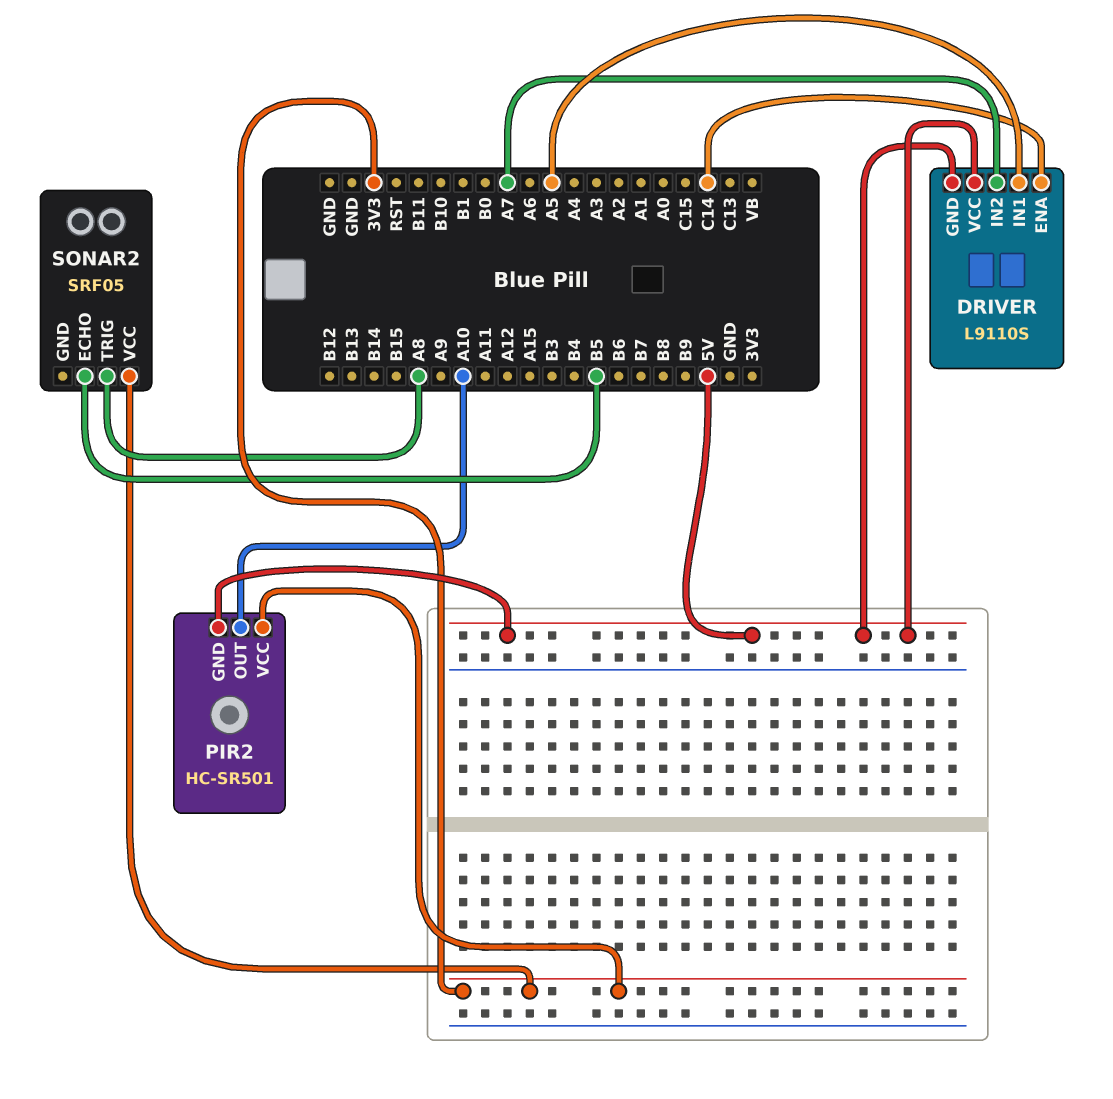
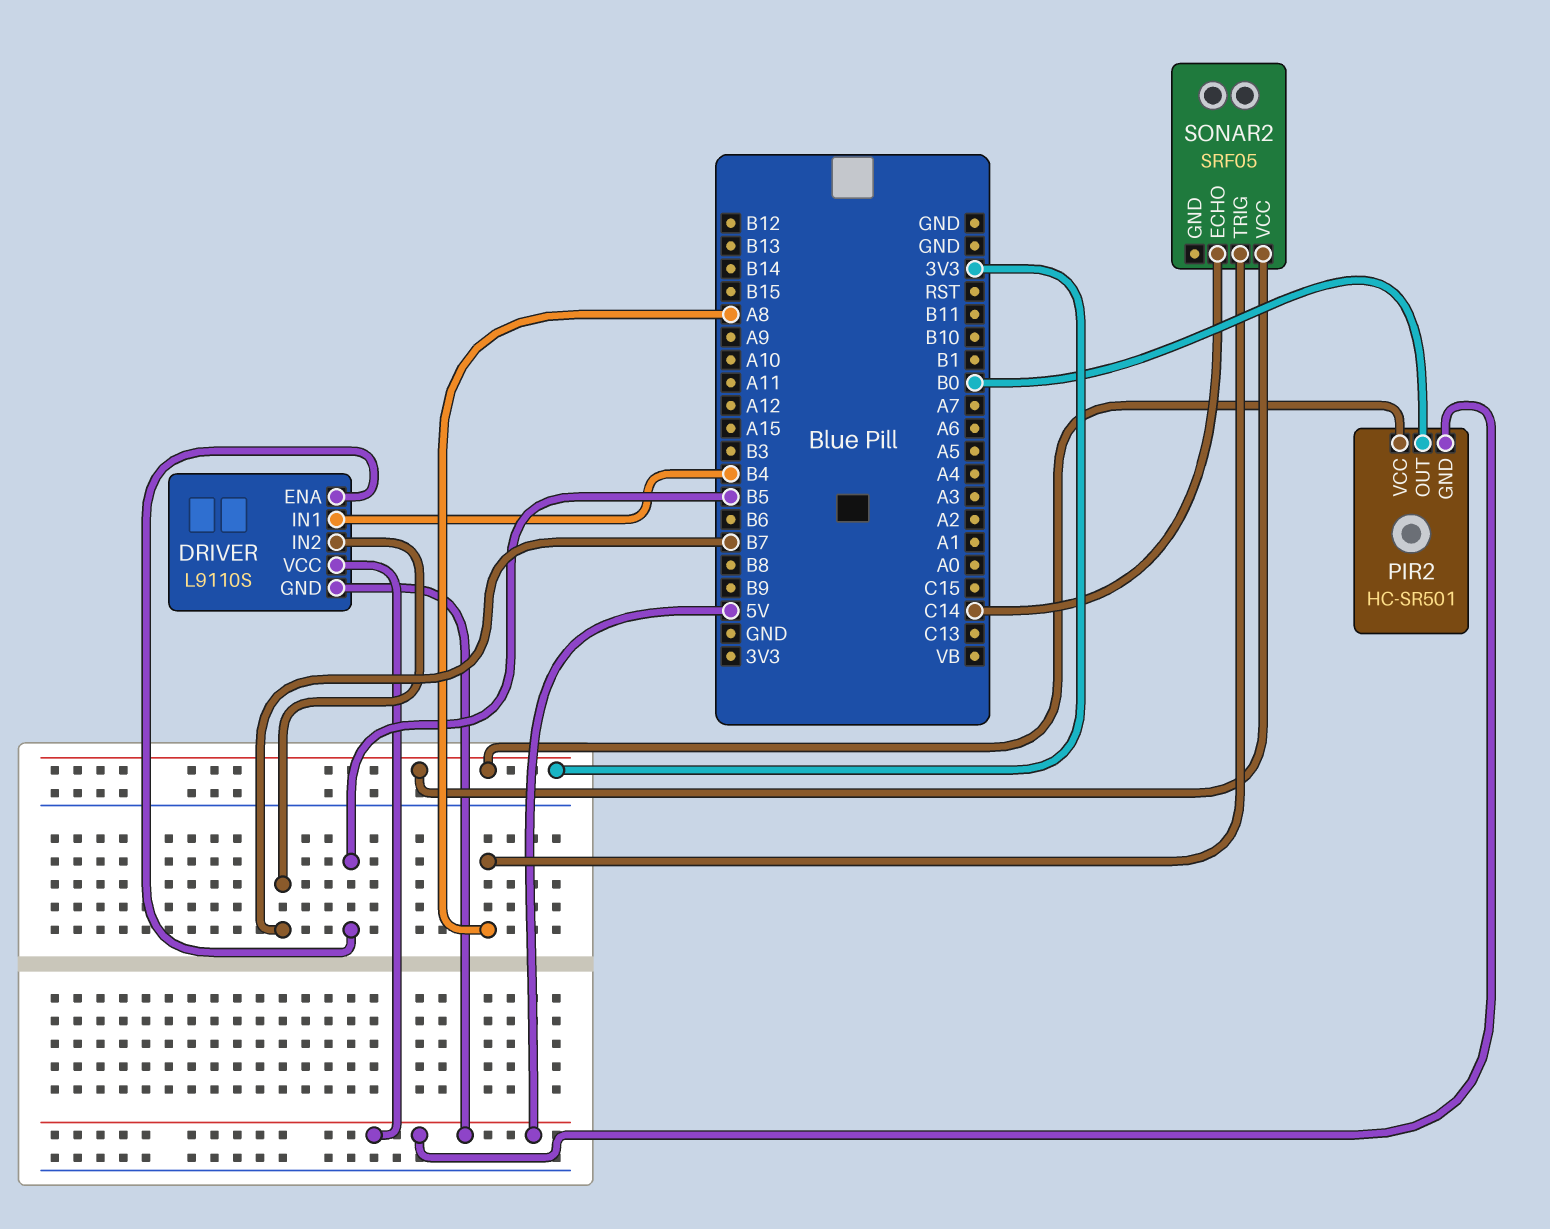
DRIVER pin ENA: C14 -> B5
DRIVER pin IN1: A5 -> B4
DRIVER pin IN2: A7 -> B7
PIR2 pin OUT: A10 -> B0
SONAR2 pin ECHO: B5 -> C14

